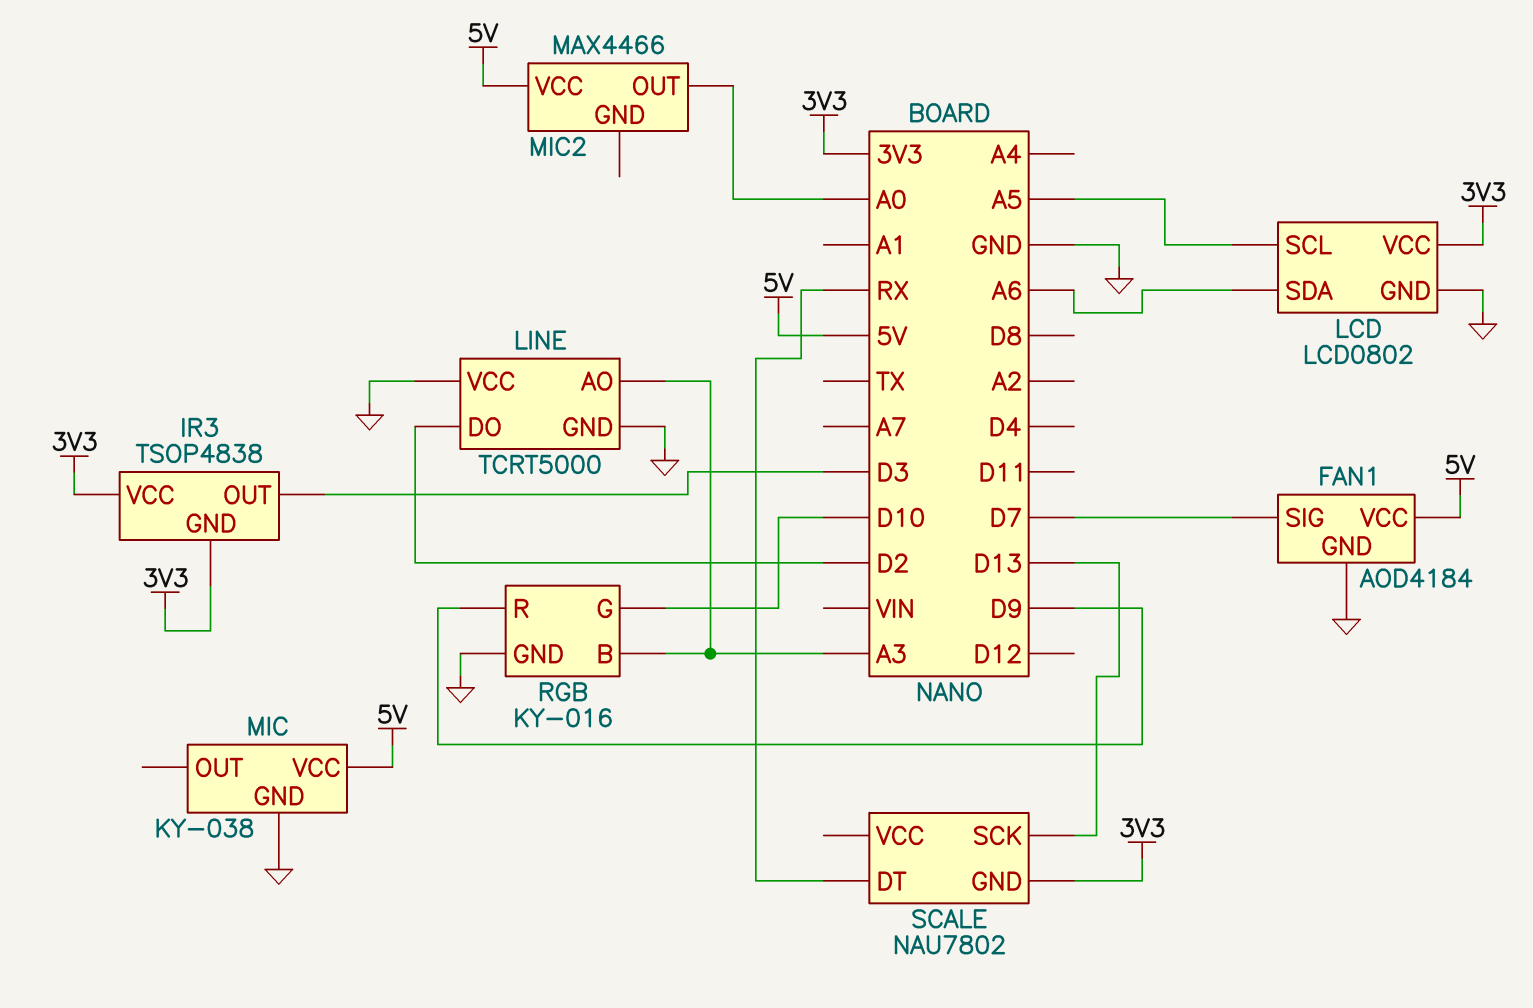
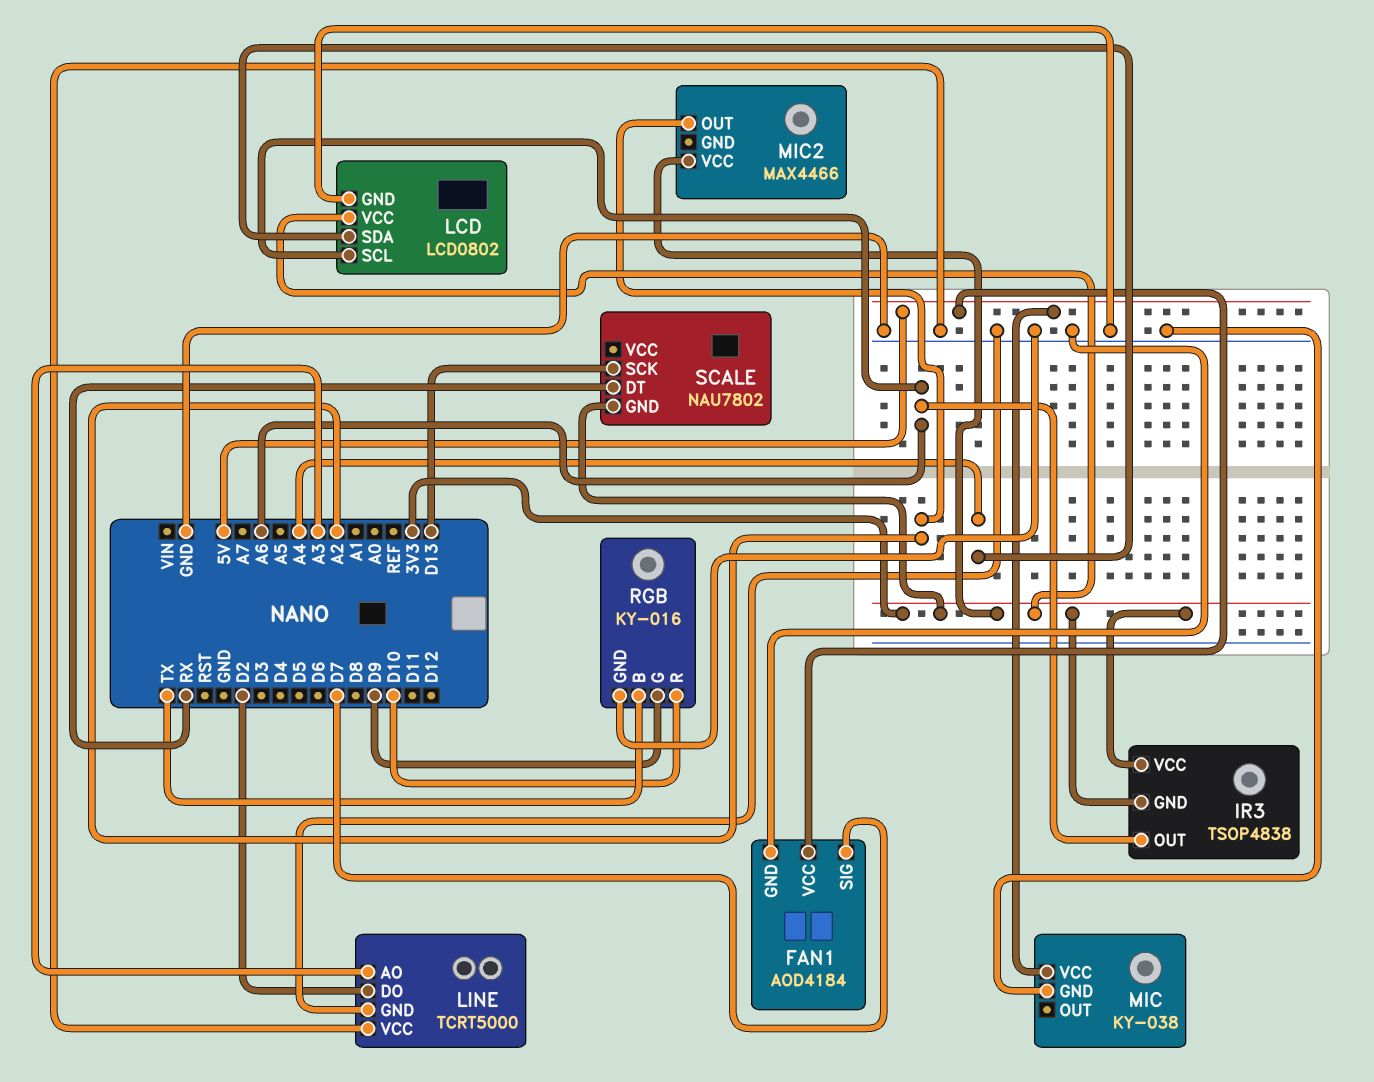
IR3 pin OUT: D3 -> A6
LCD pin SCL: A5 -> A6
LCD pin SDA: A6 -> A4
MIC2 pin OUT: A0 -> A2
MIC2 pin VCC: 5V -> 3V3
RGB pin B: A3 -> TX
RGB pin G: D10 -> D9
RGB pin R: D9 -> D10

